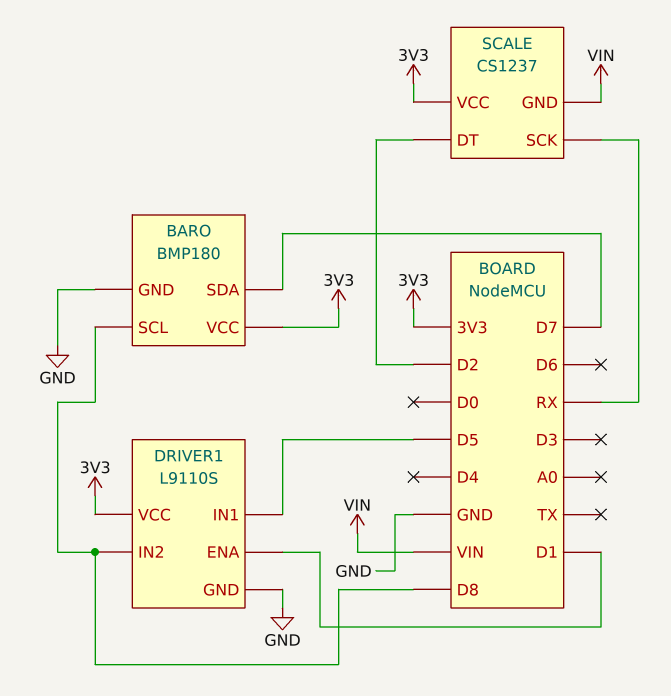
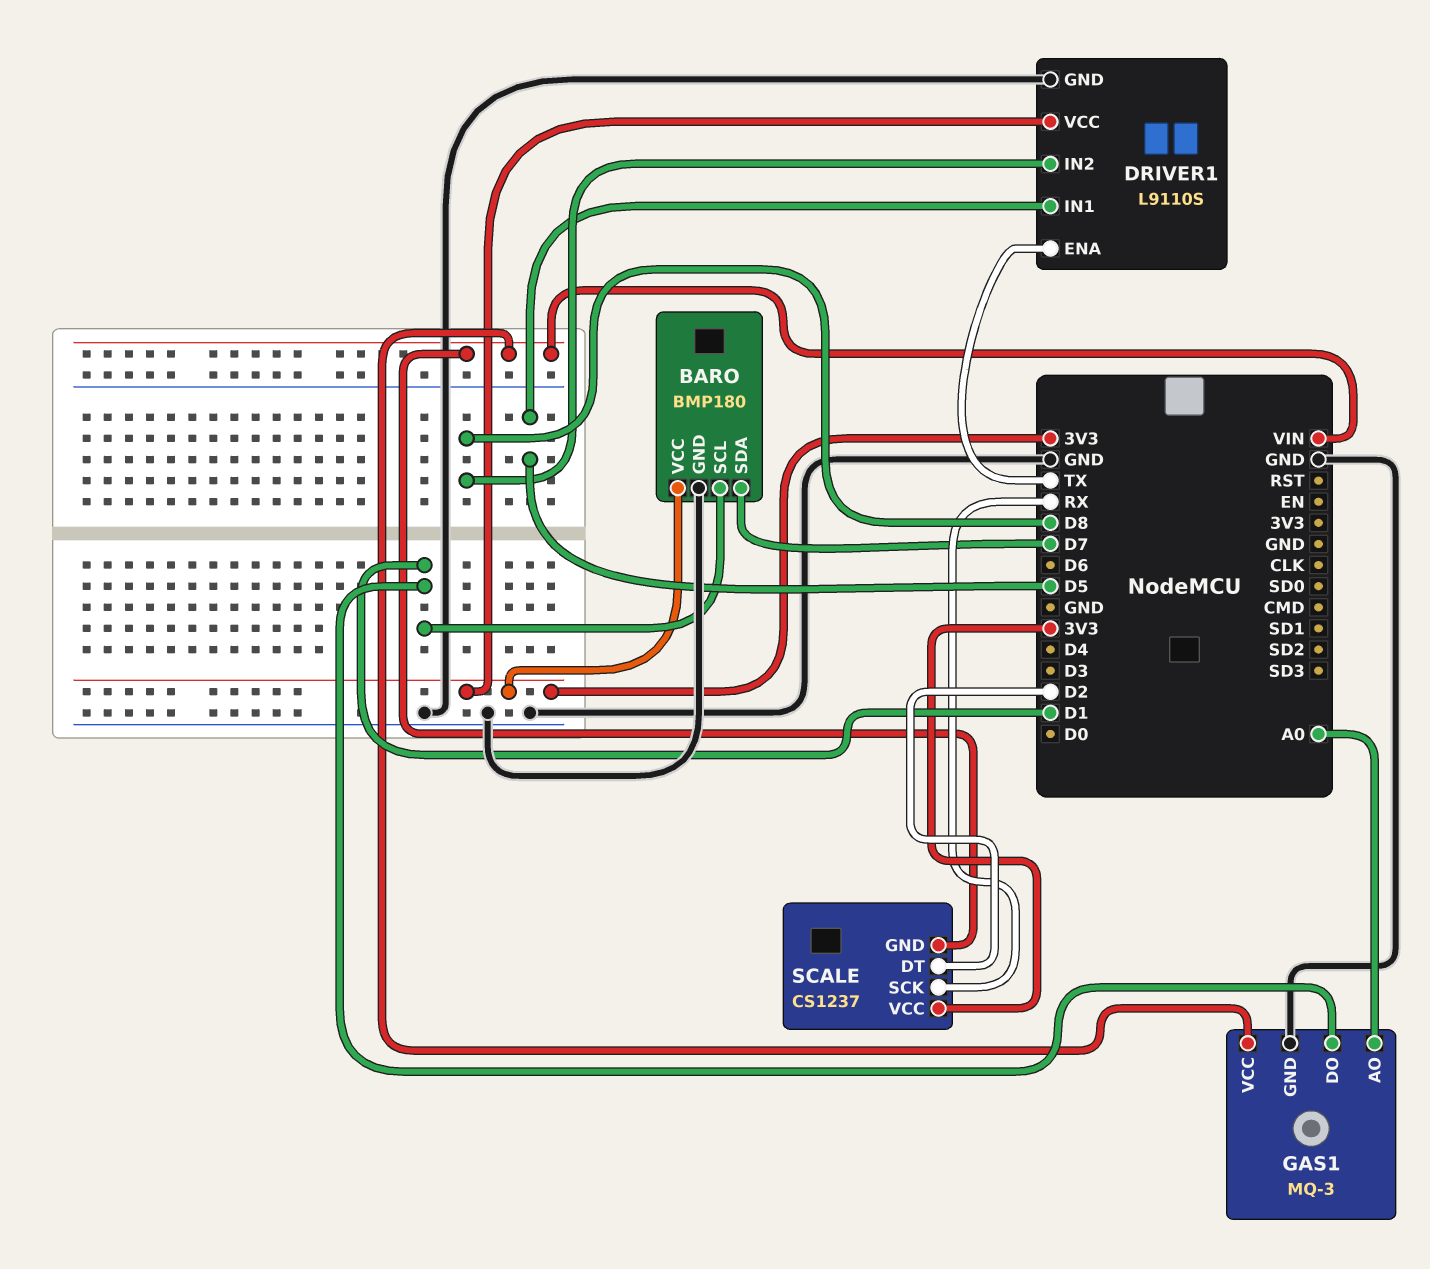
BARO pin SCL: D8 -> D1
DRIVER1 pin ENA: D1 -> TX
GAS1: none -> MQ-3
GAS1 pin AO: none -> A0
GAS1 pin DO: none -> D1
GAS1 pin GND: none -> GND
GAS1 pin VCC: none -> VIN

